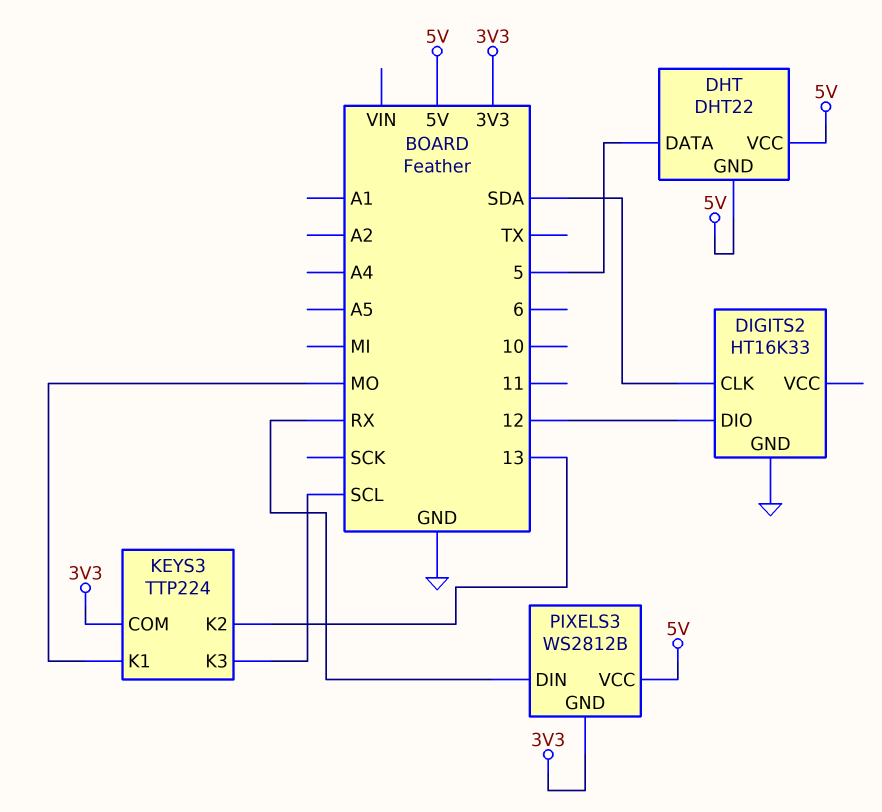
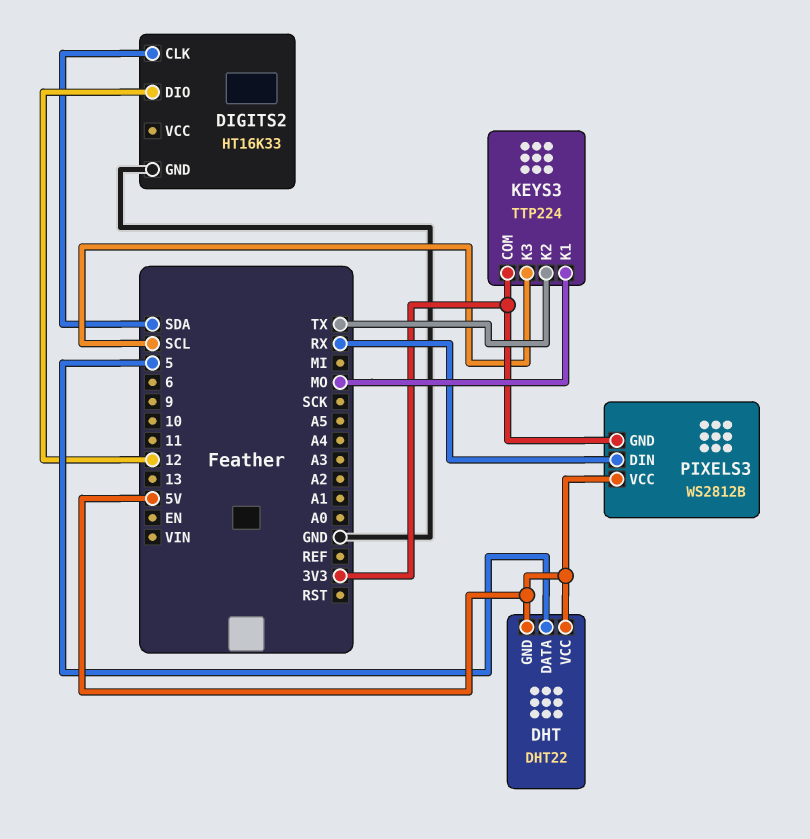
KEYS3 pin K2: 13 -> TX

